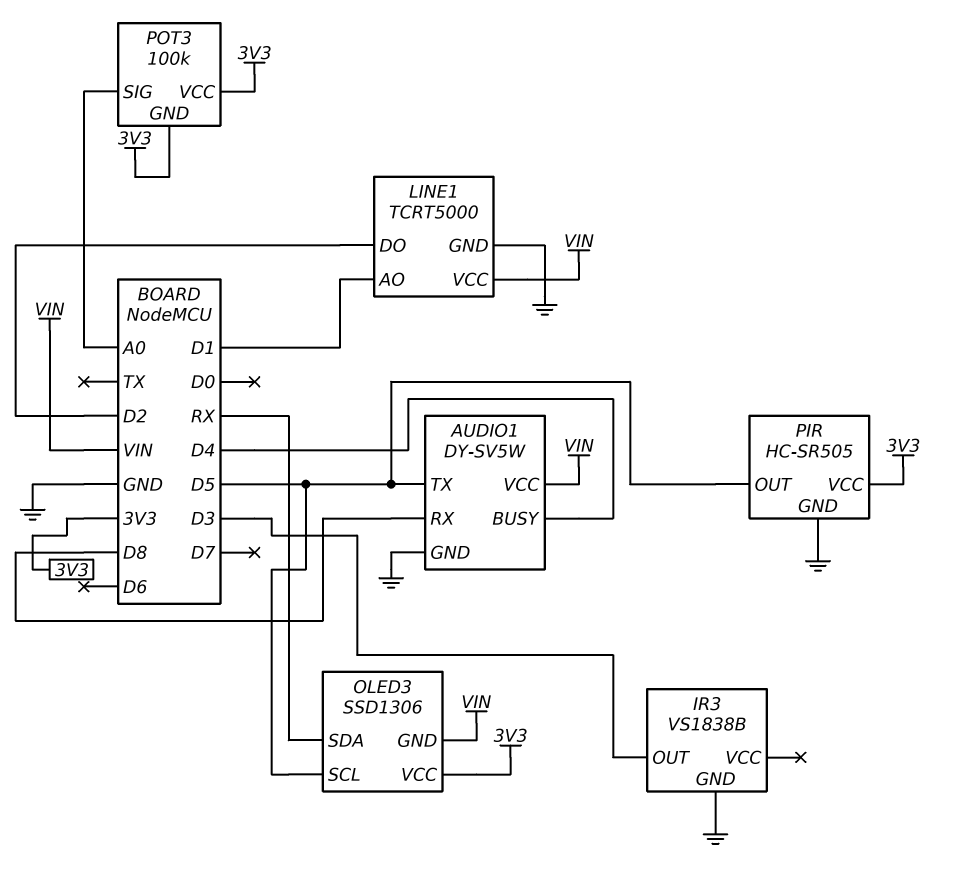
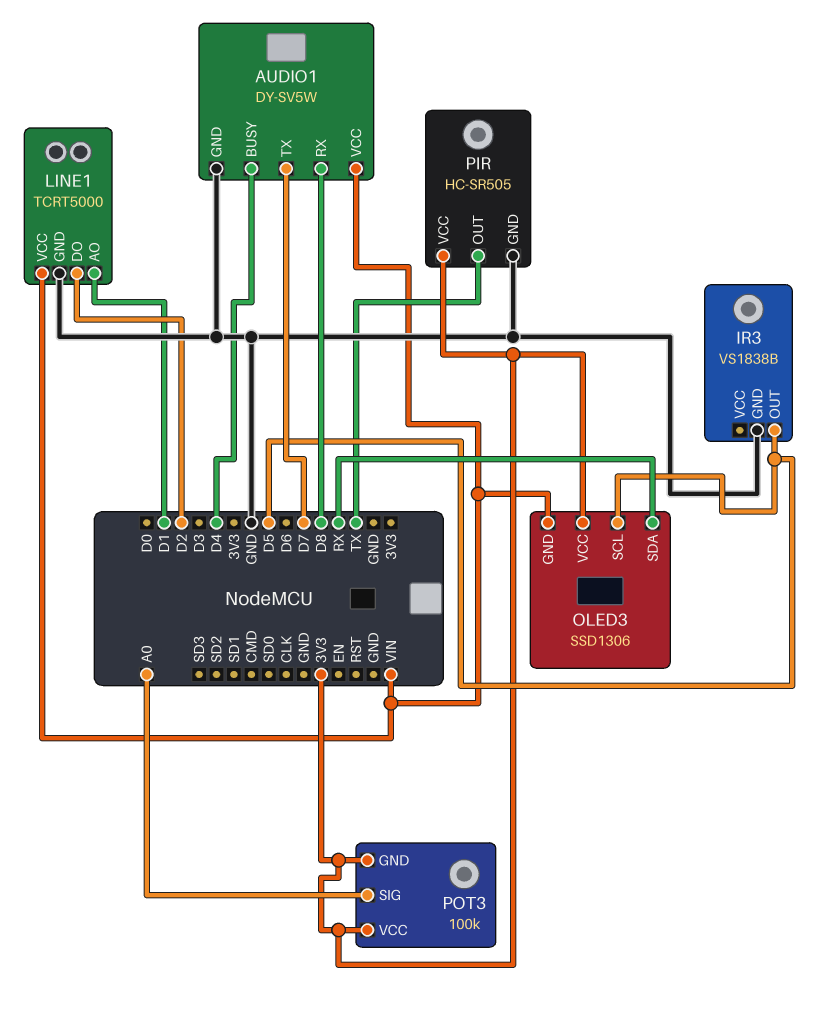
AUDIO1 pin TX: D5 -> D7
IR3 pin OUT: D3 -> D5
PIR pin OUT: D5 -> TX

